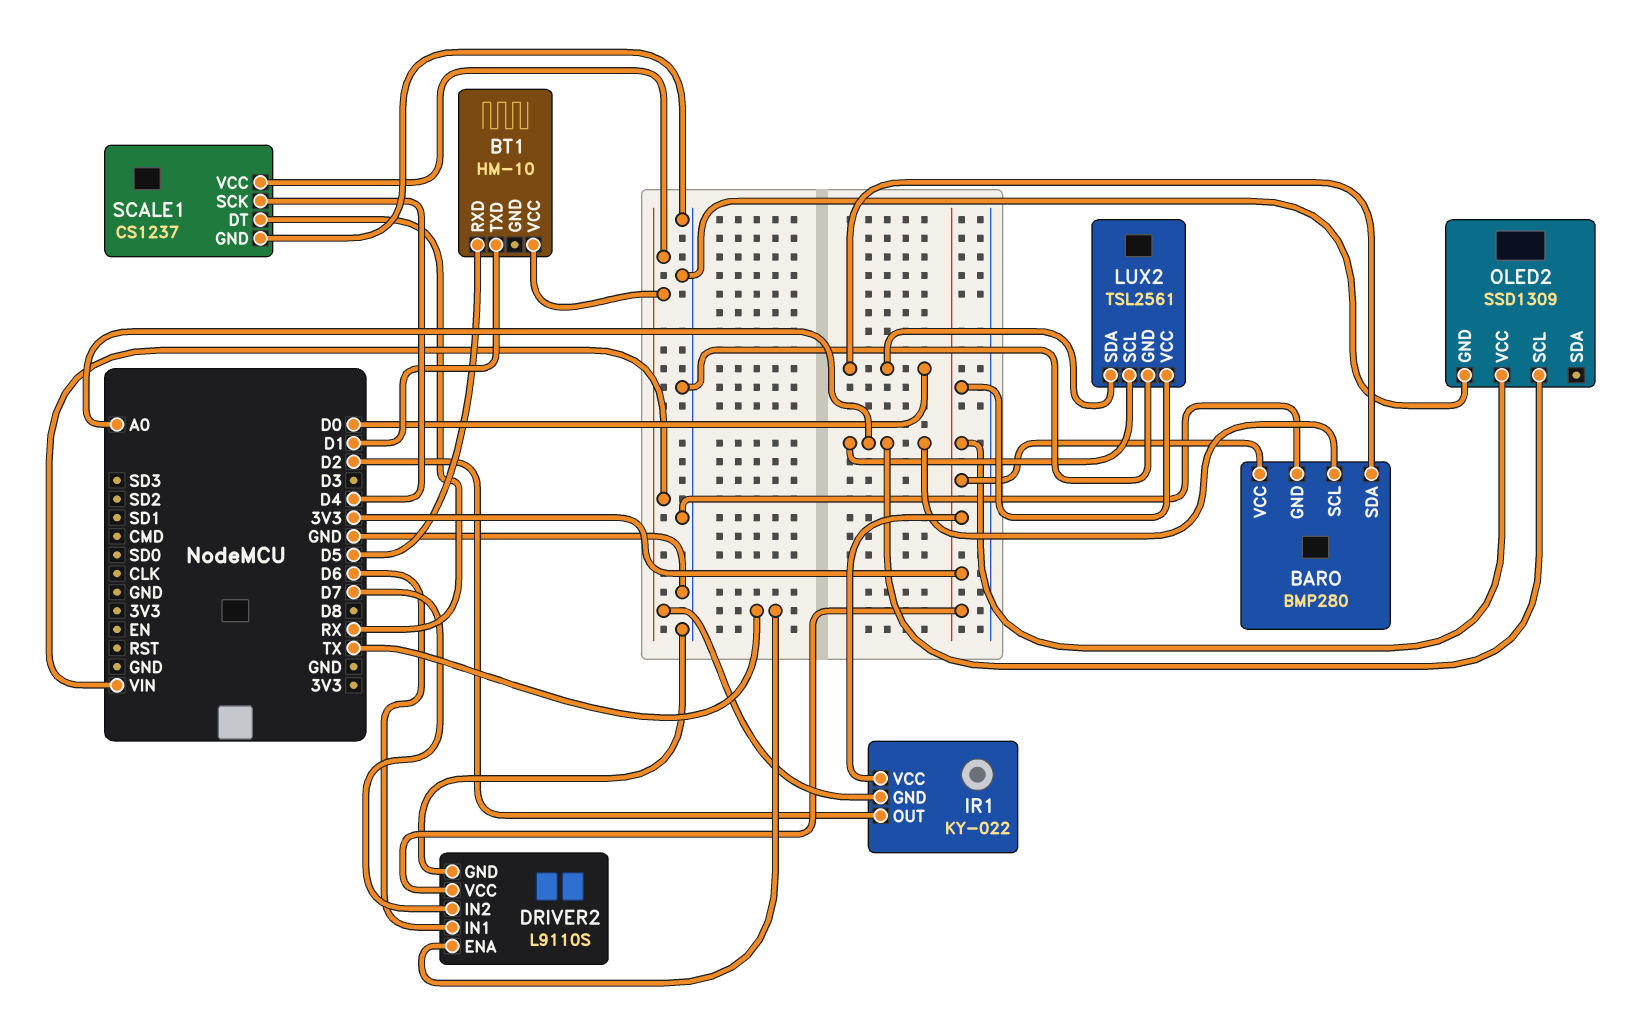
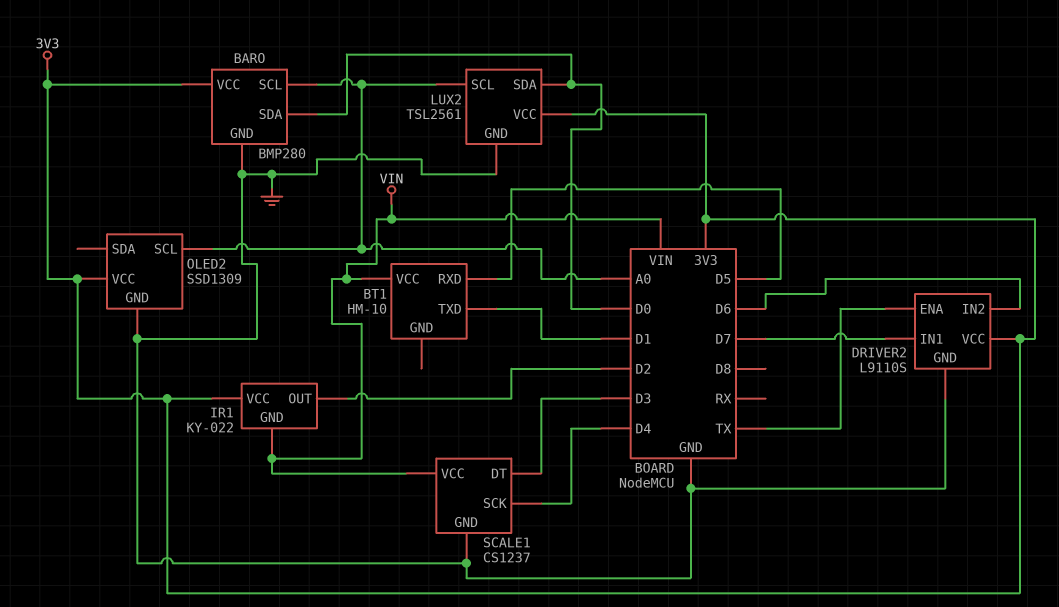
DRIVER2 pin IN1: D6 -> D7
DRIVER2 pin IN2: D7 -> D6
SCALE1 pin DT: RX -> D3

